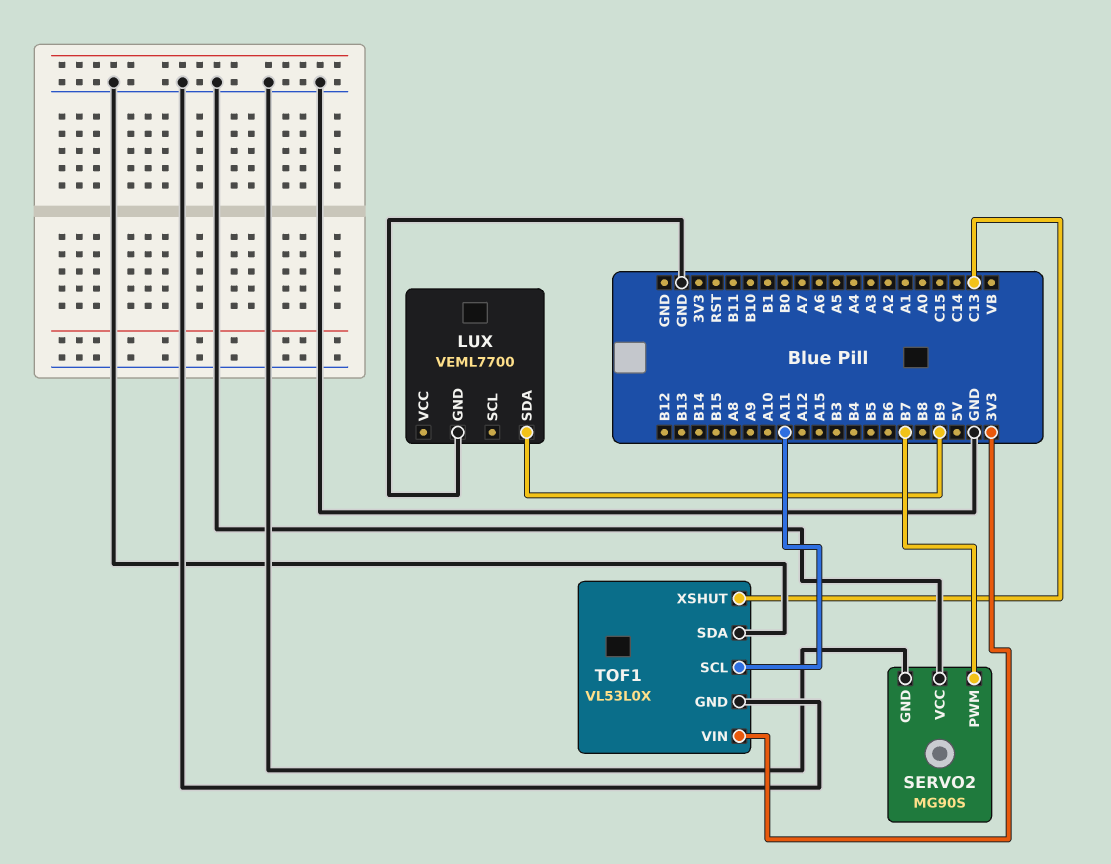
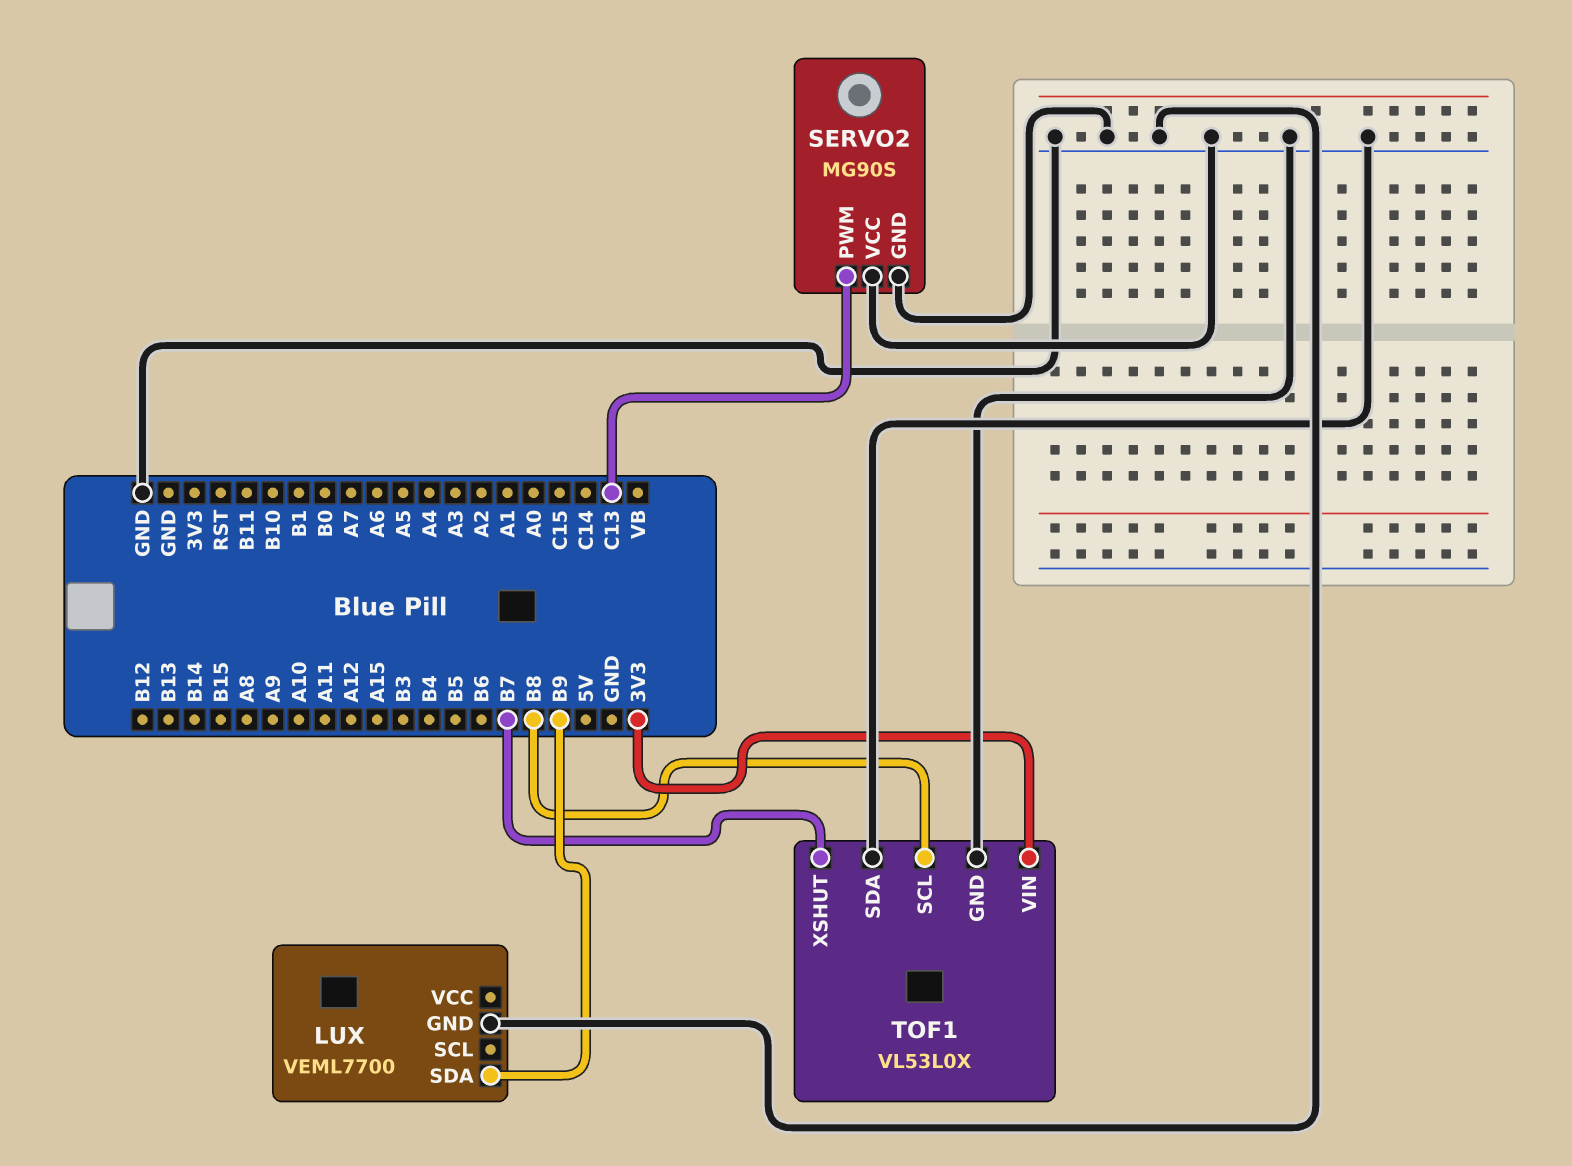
SERVO2 pin PWM: B7 -> C13
TOF1 pin SCL: A11 -> B8
TOF1 pin XSHUT: C13 -> B7

